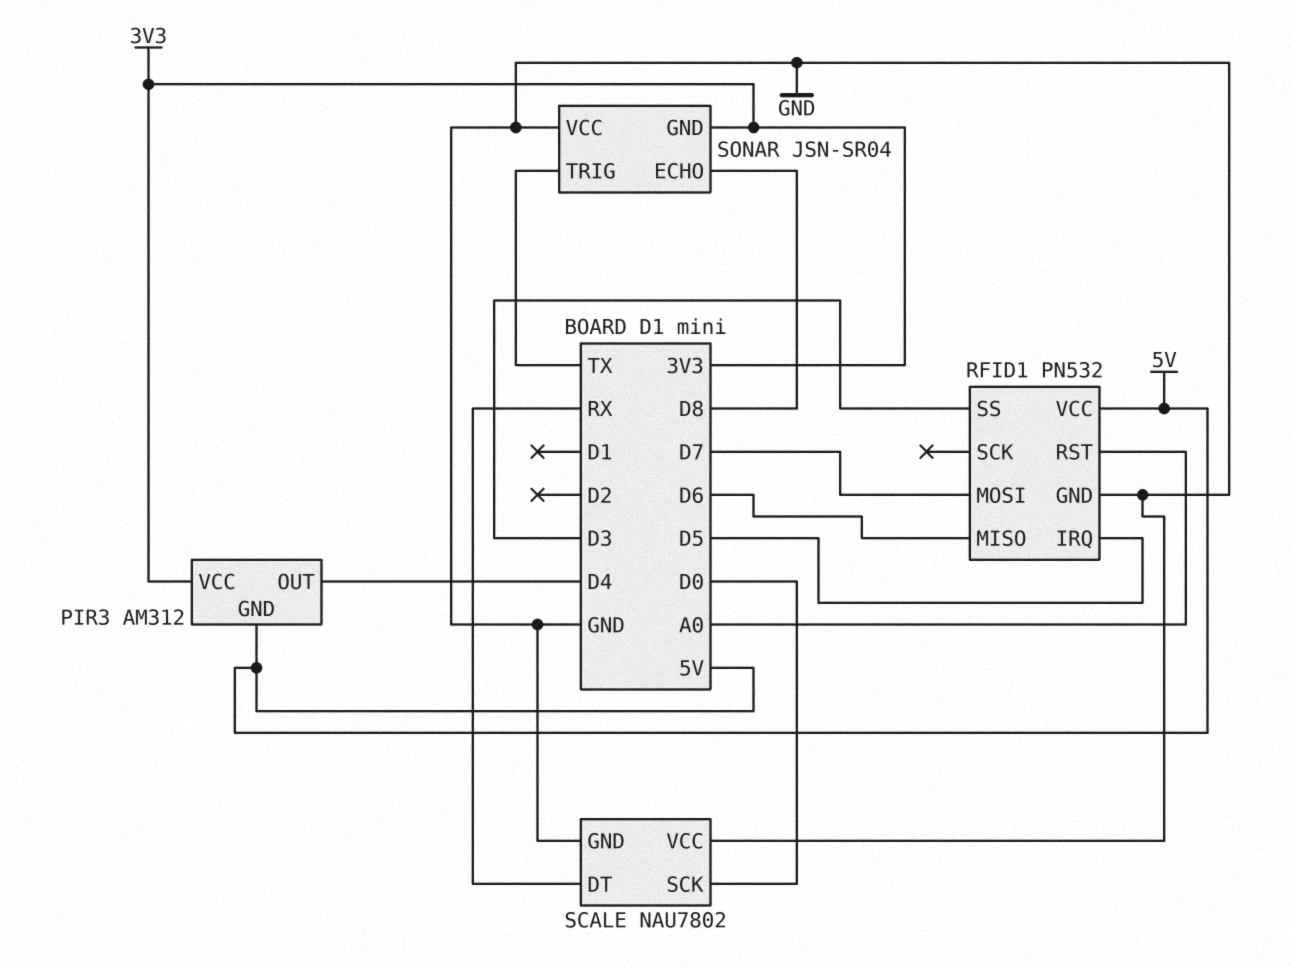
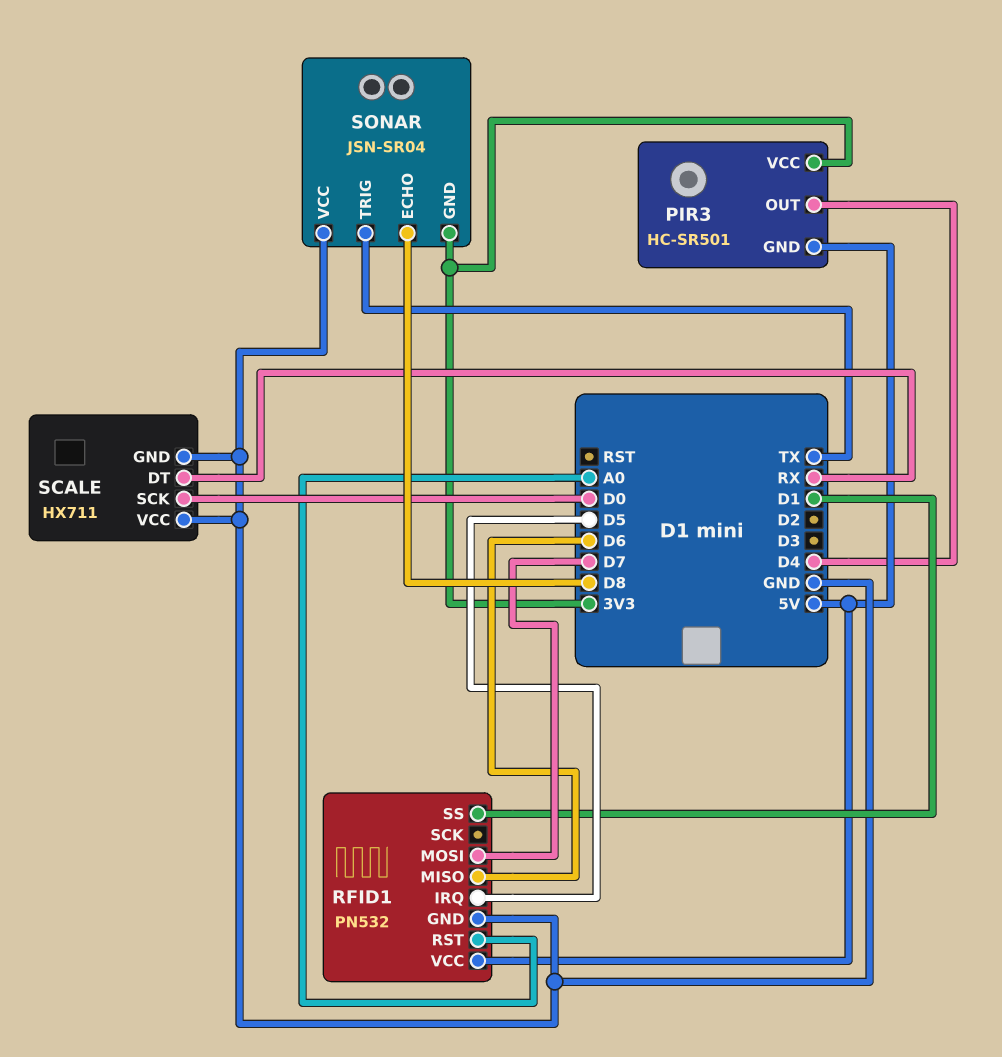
PIR3: AM312 -> HC-SR501
RFID1 pin SS: D3 -> D1
SCALE: NAU7802 -> HX711

